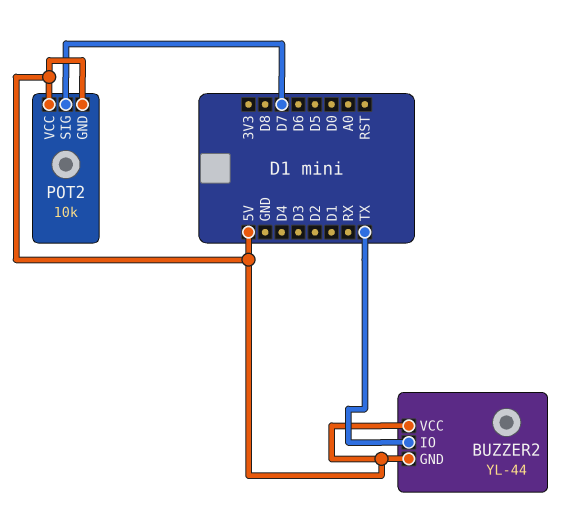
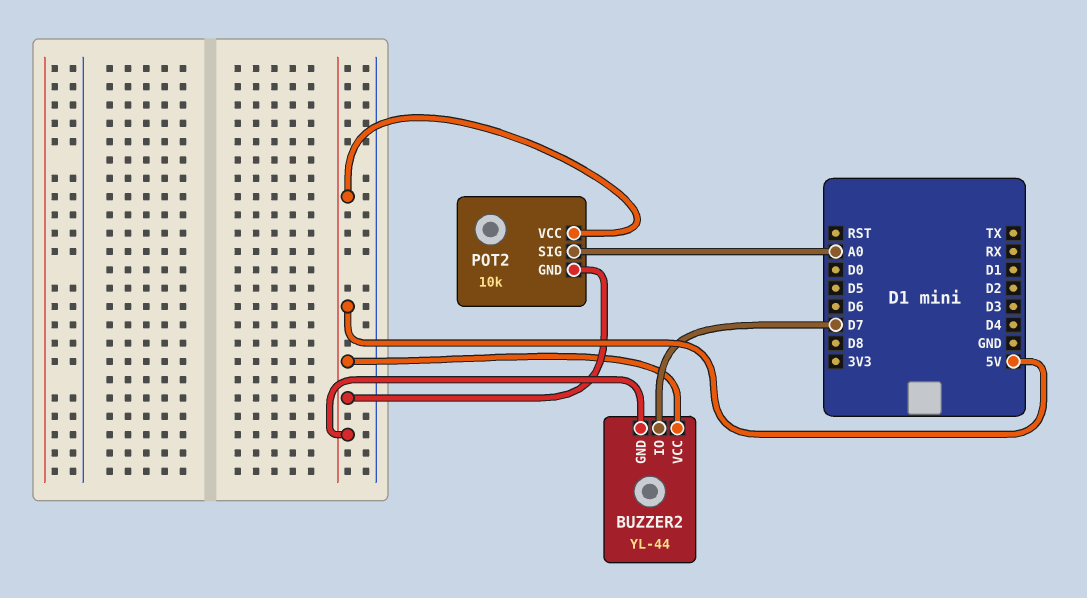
BUZZER2 pin IO: TX -> D7
POT2 pin SIG: D7 -> A0

